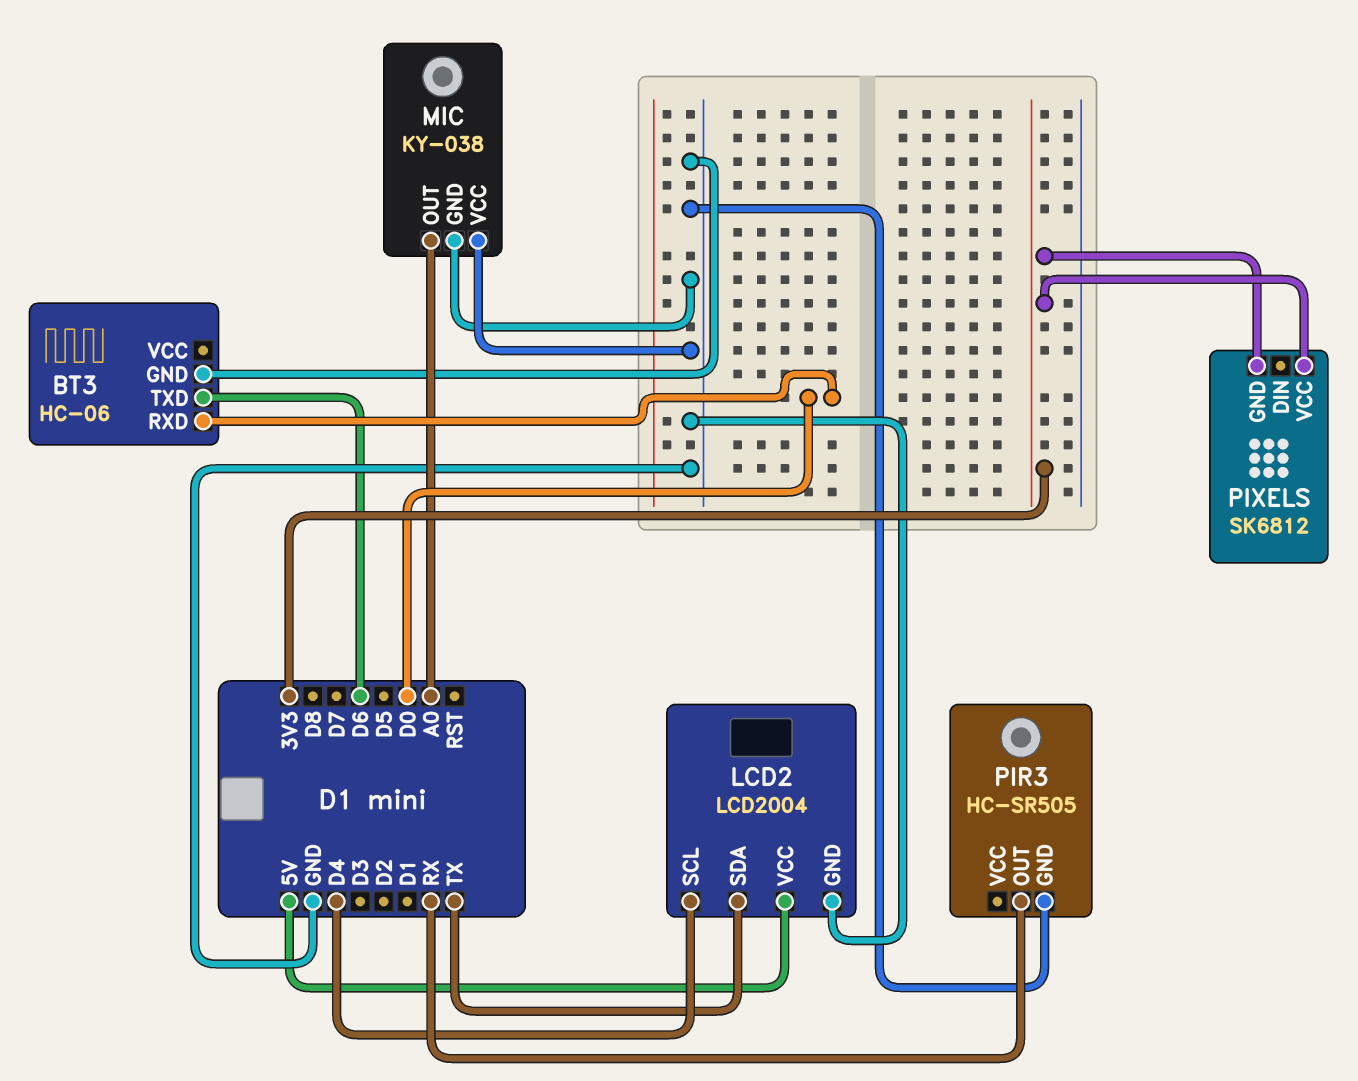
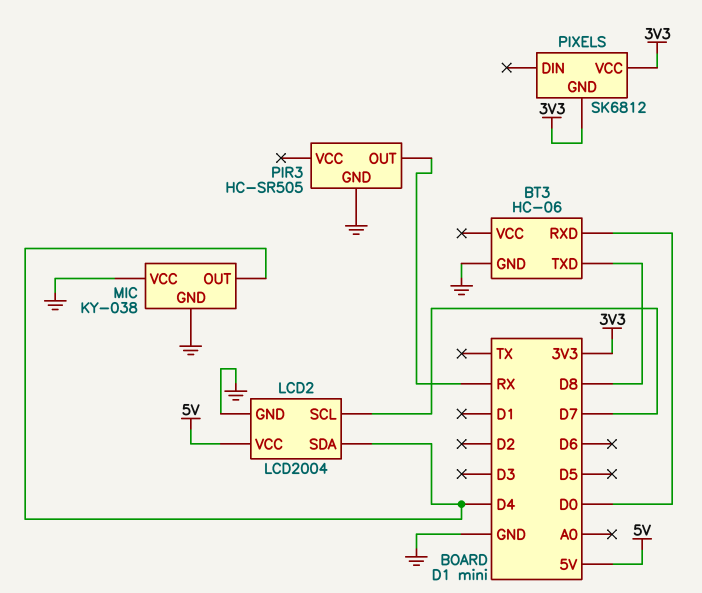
BT3 pin TXD: D6 -> D8
LCD2 pin SCL: D4 -> D7
LCD2 pin SDA: TX -> D4
MIC pin OUT: A0 -> D4

